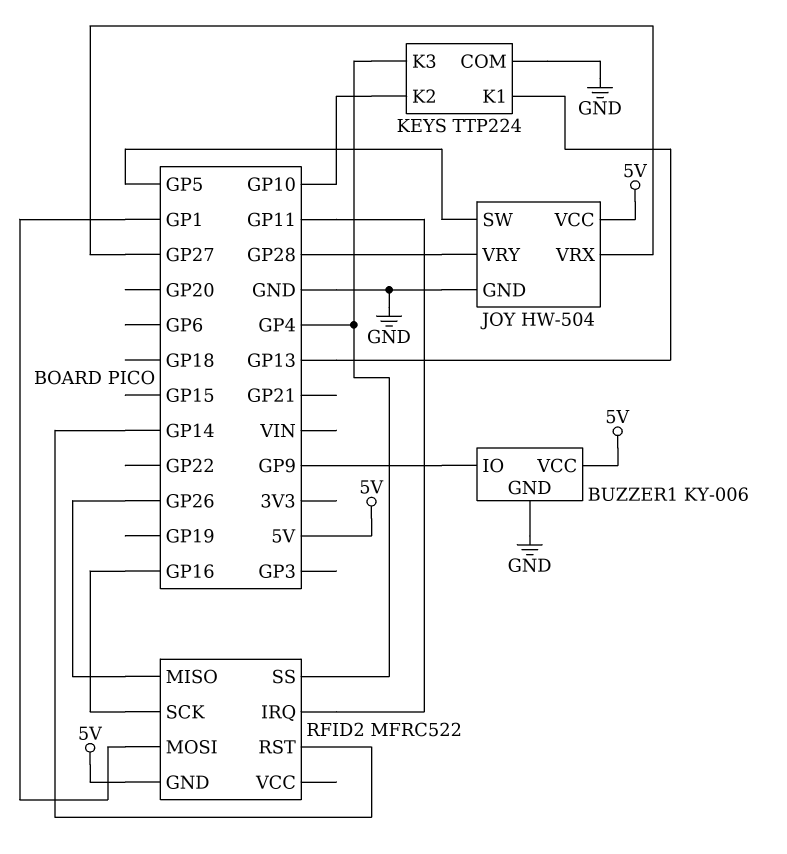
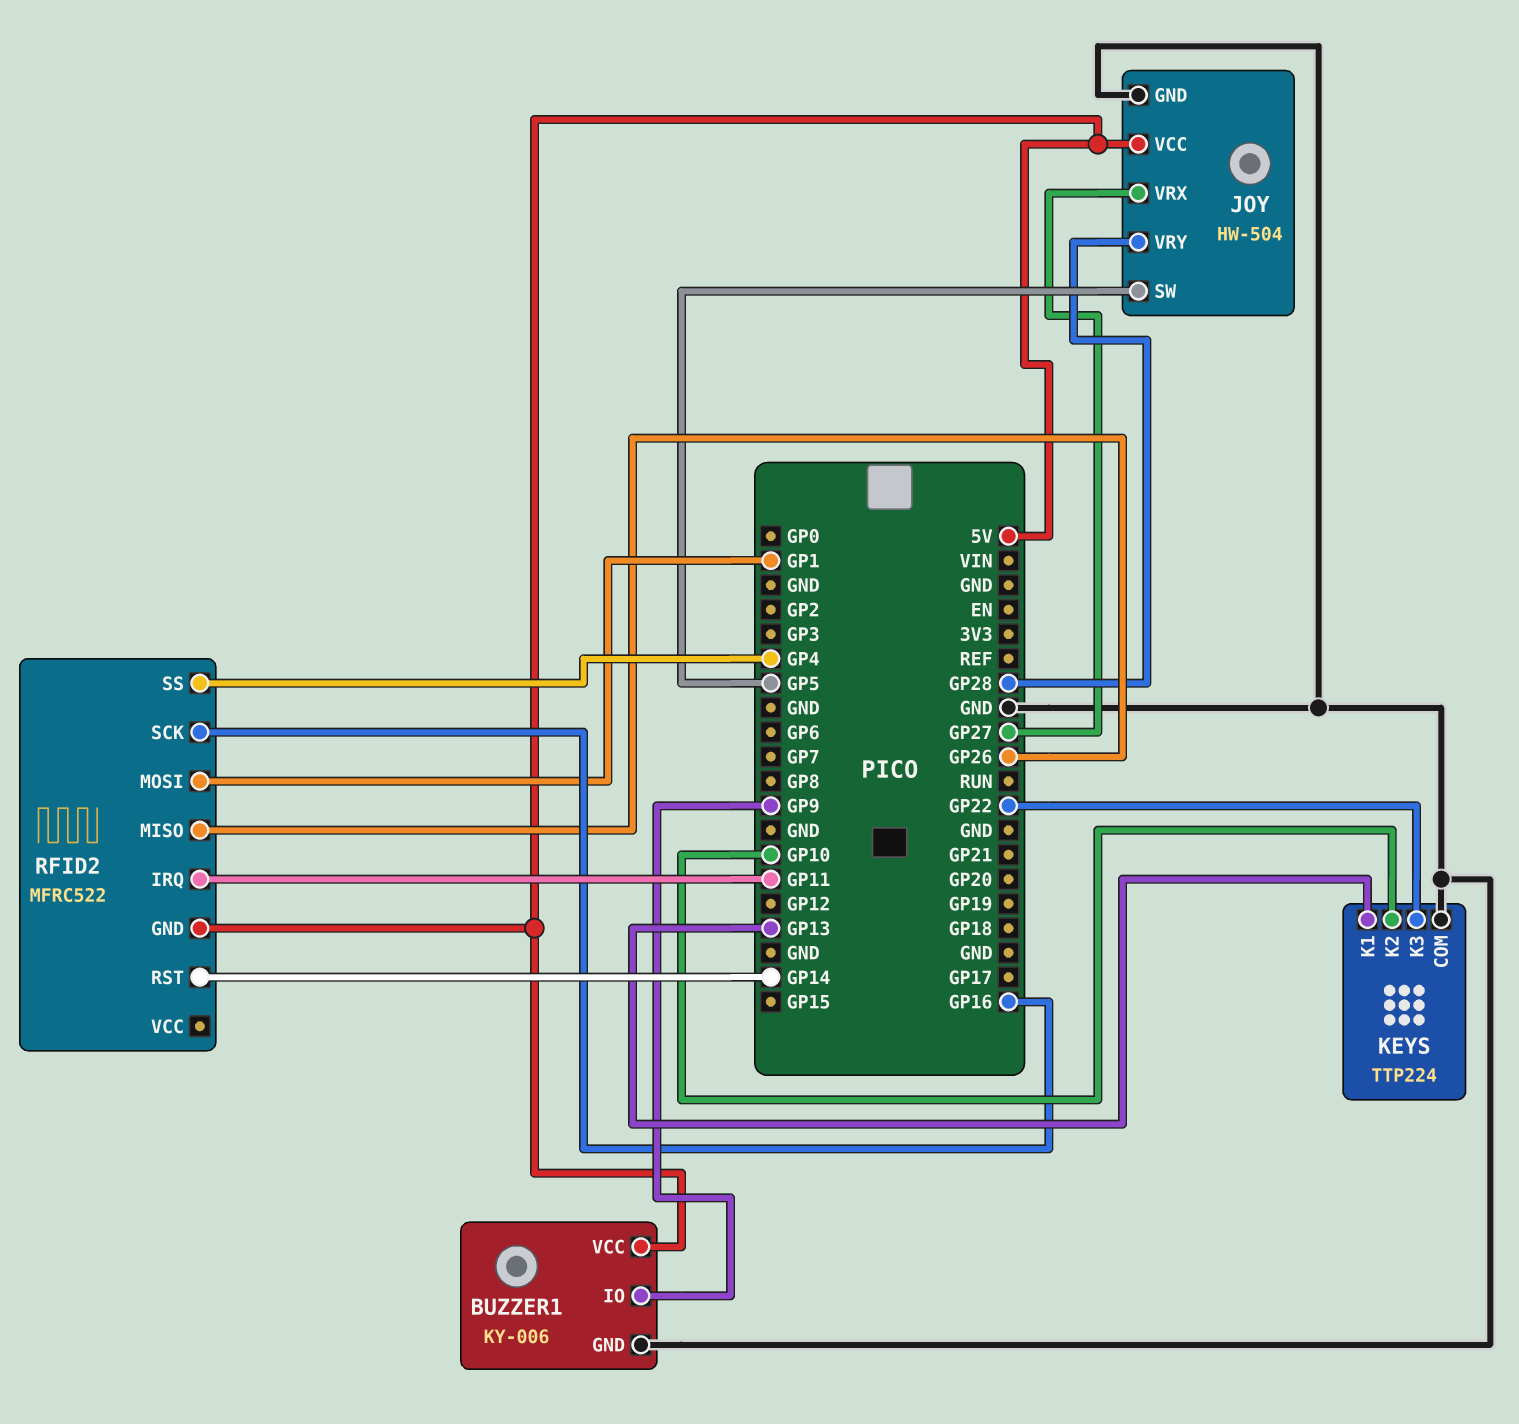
KEYS pin K3: GP4 -> GP22

